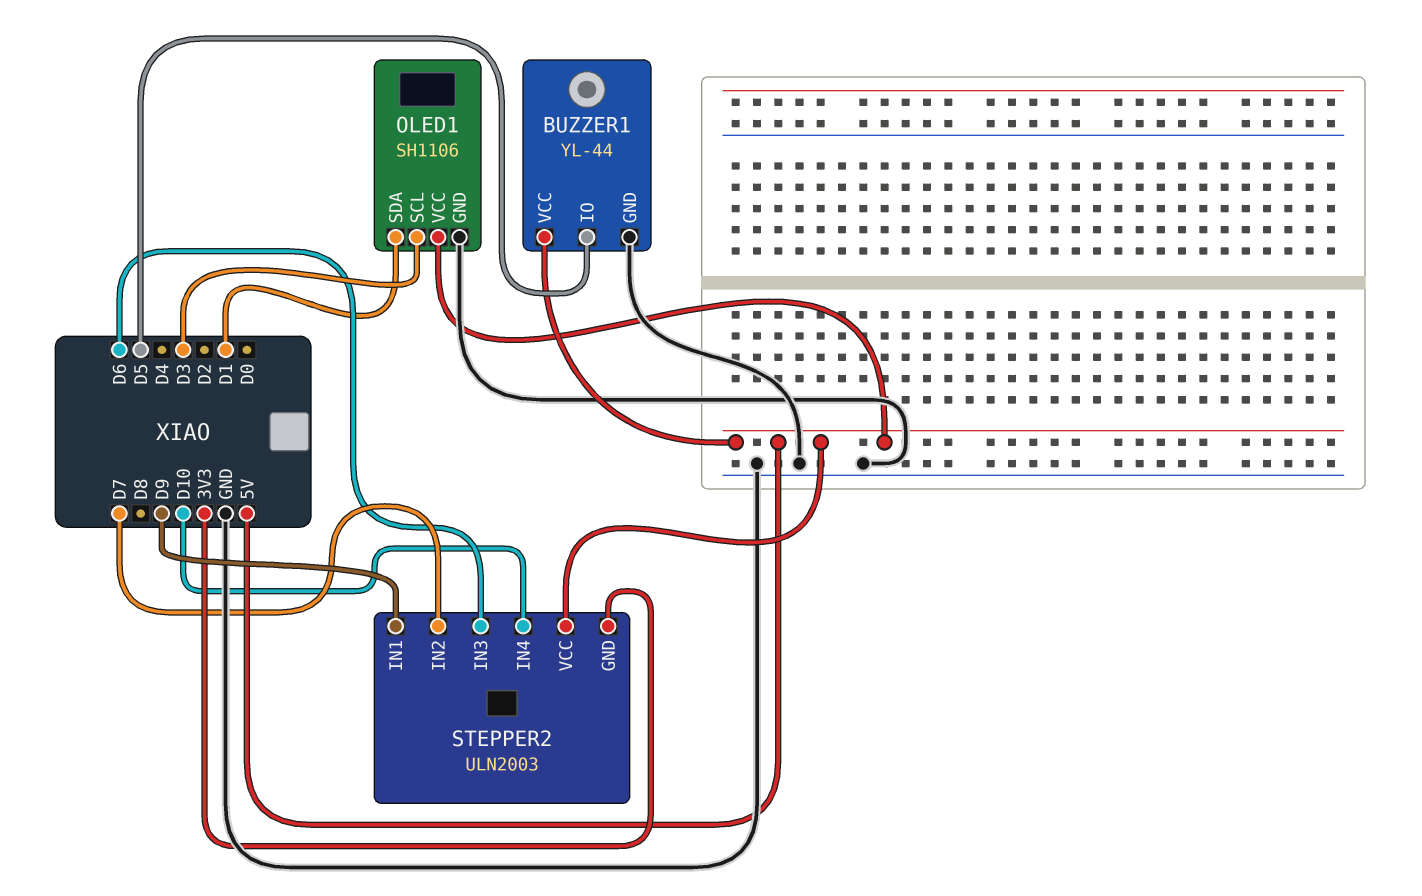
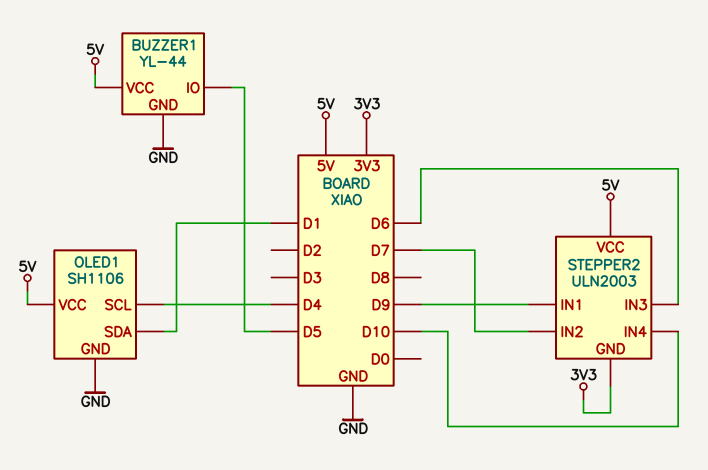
OLED1 pin SCL: D3 -> D4

